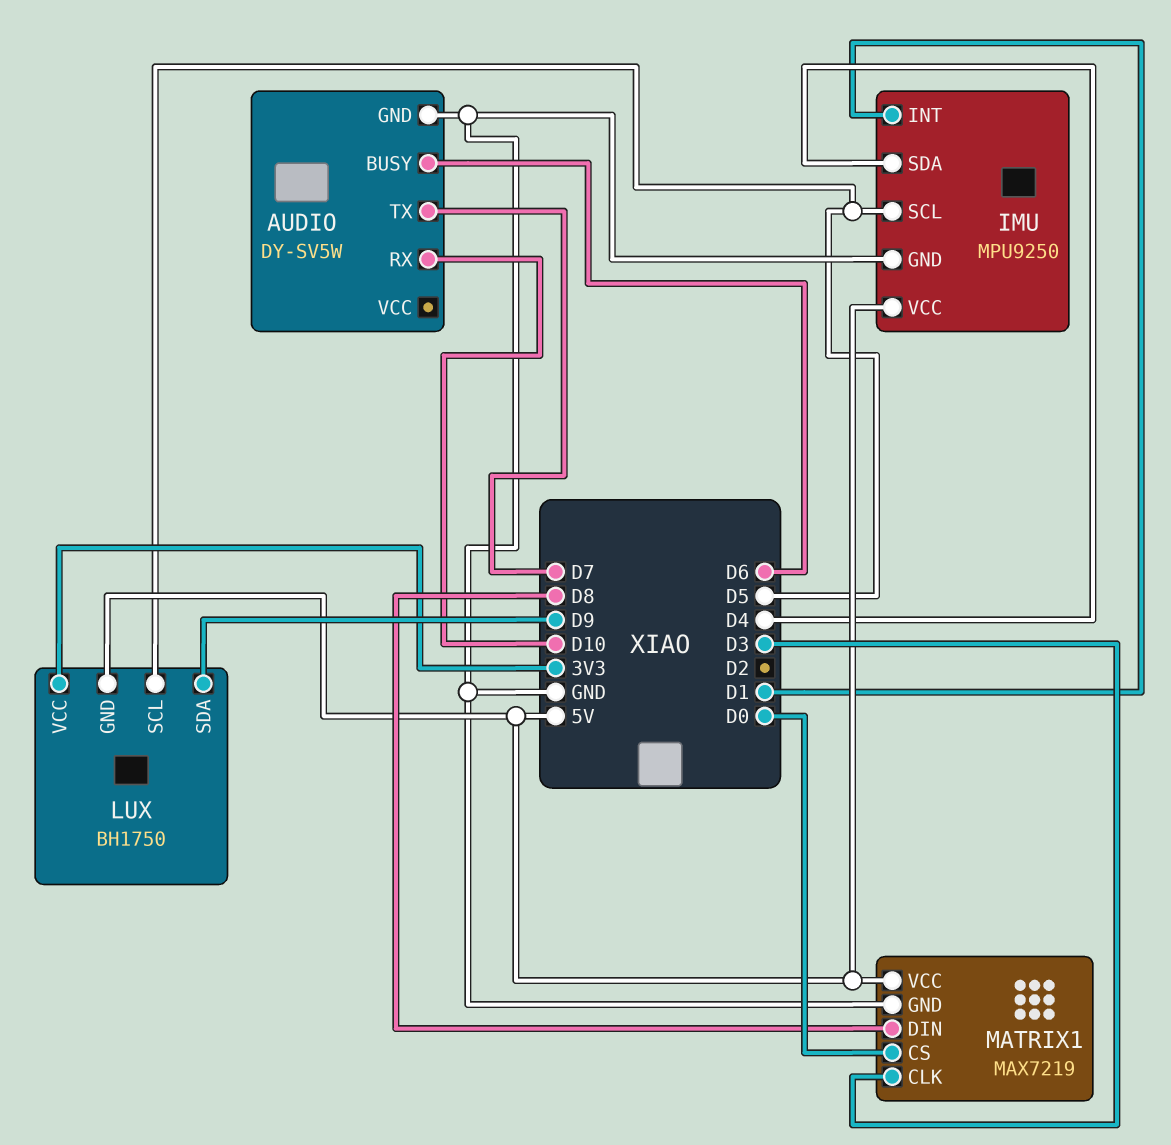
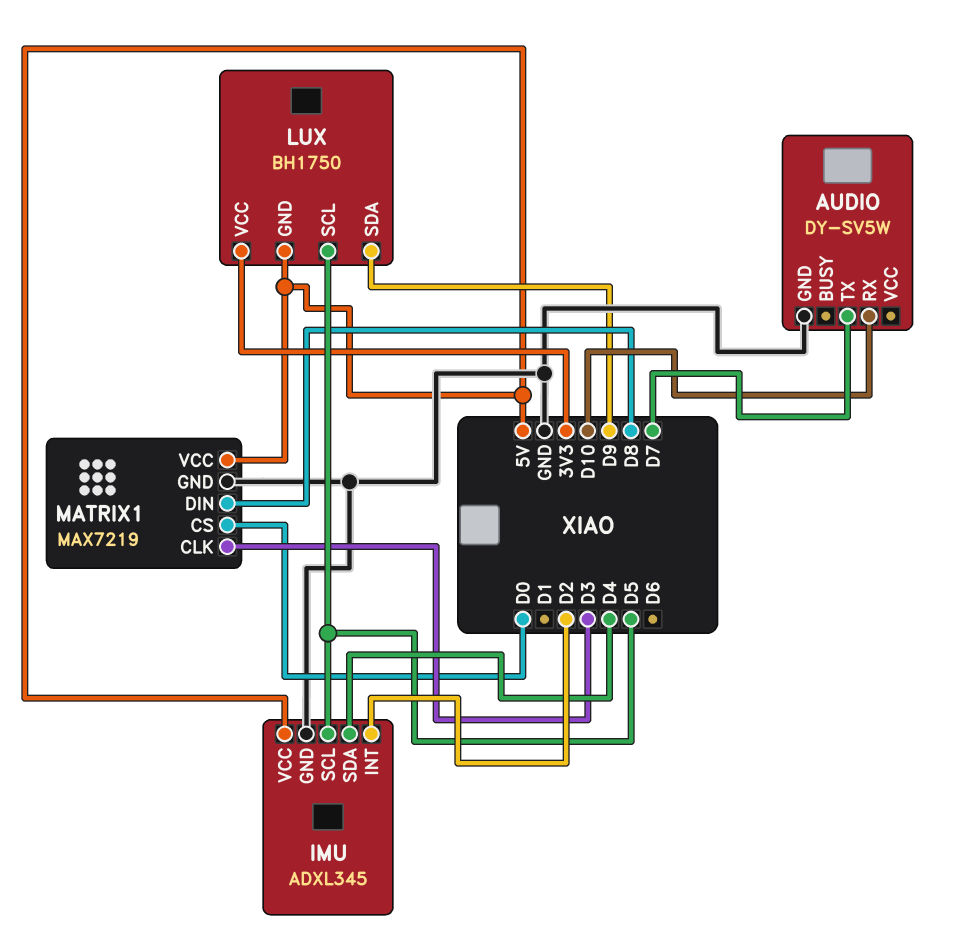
AUDIO pin BUSY: D6 -> none
IMU: MPU9250 -> ADXL345
IMU pin INT: D1 -> D2

